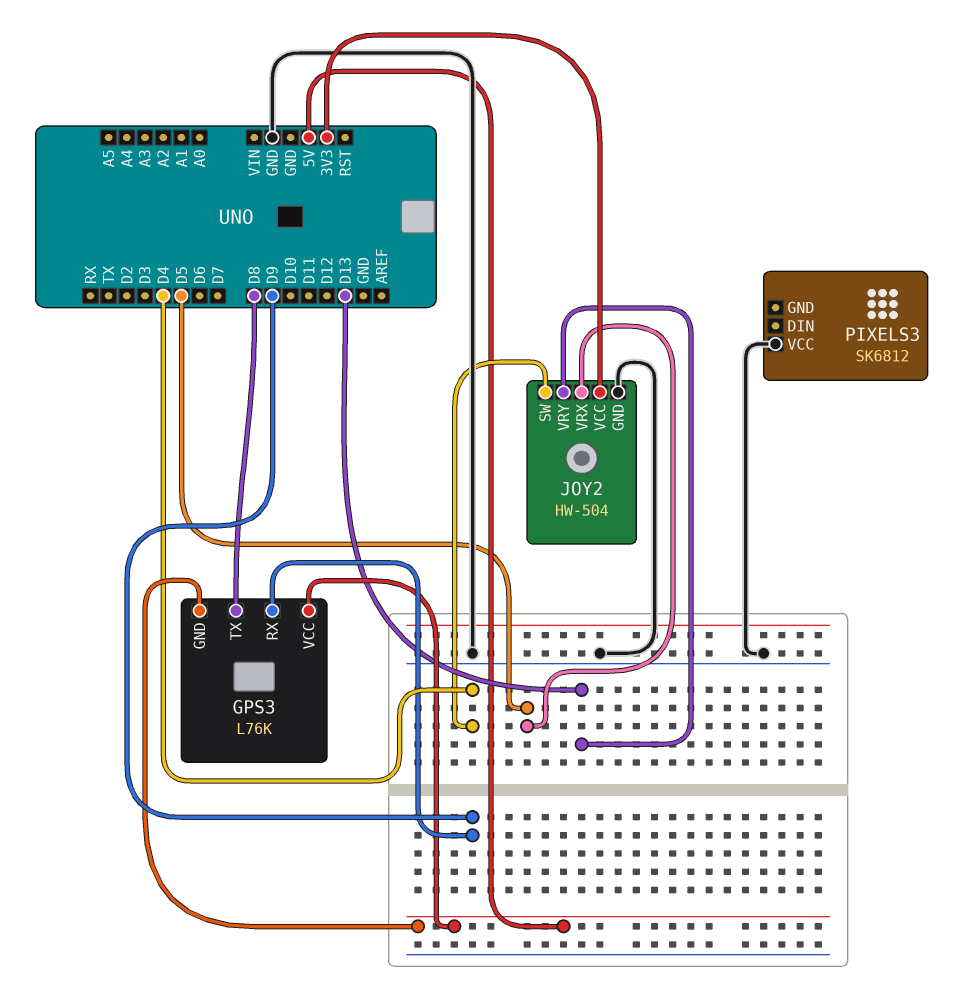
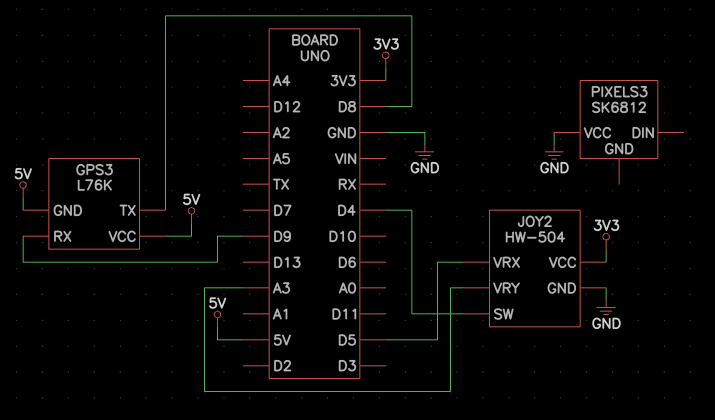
JOY2 pin VRY: D13 -> A3

